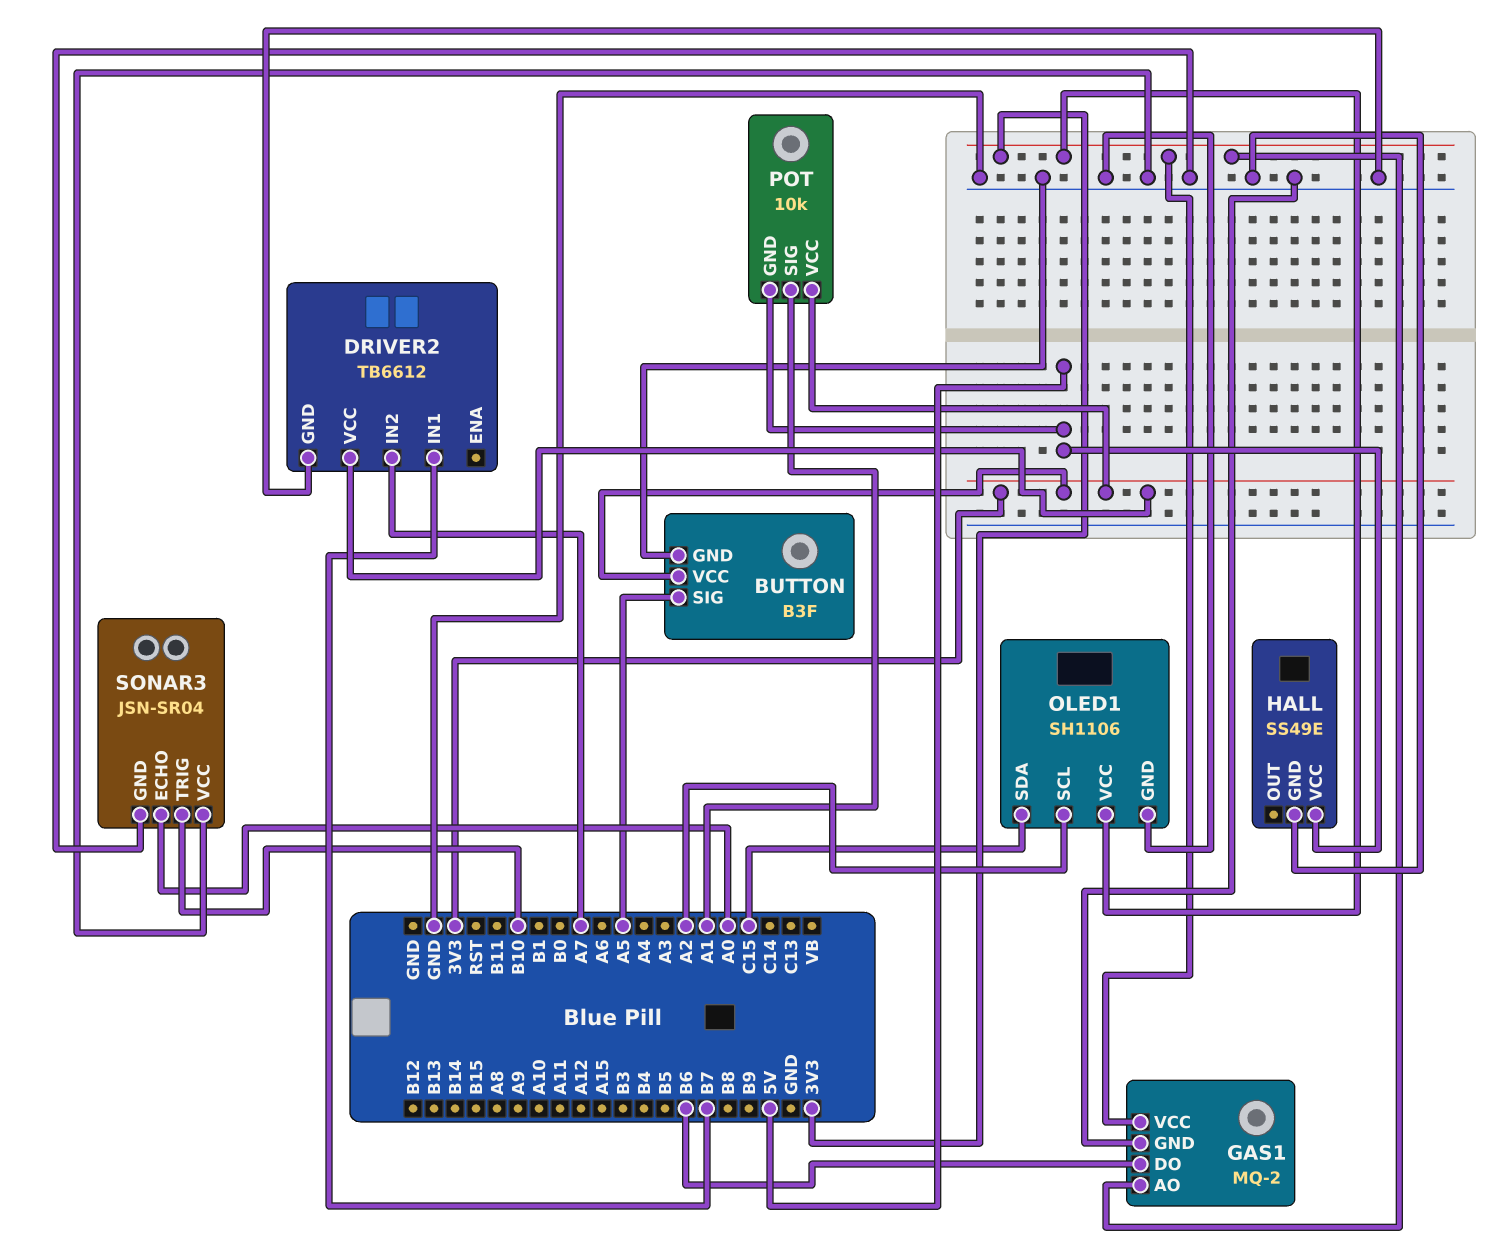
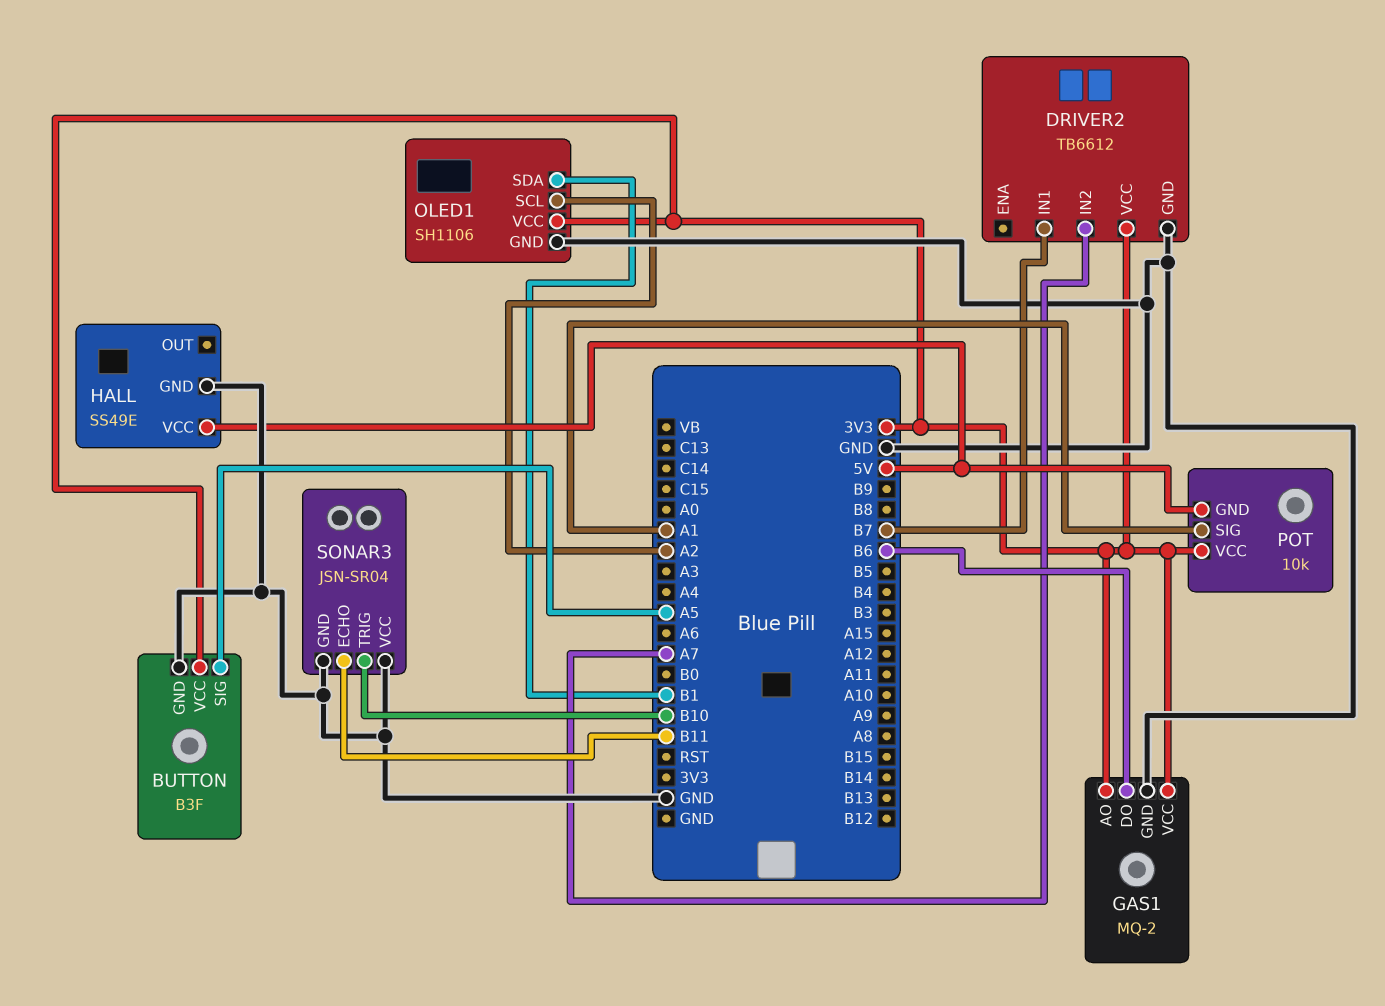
OLED1 pin SDA: C15 -> B1
SONAR3 pin ECHO: A0 -> B11

